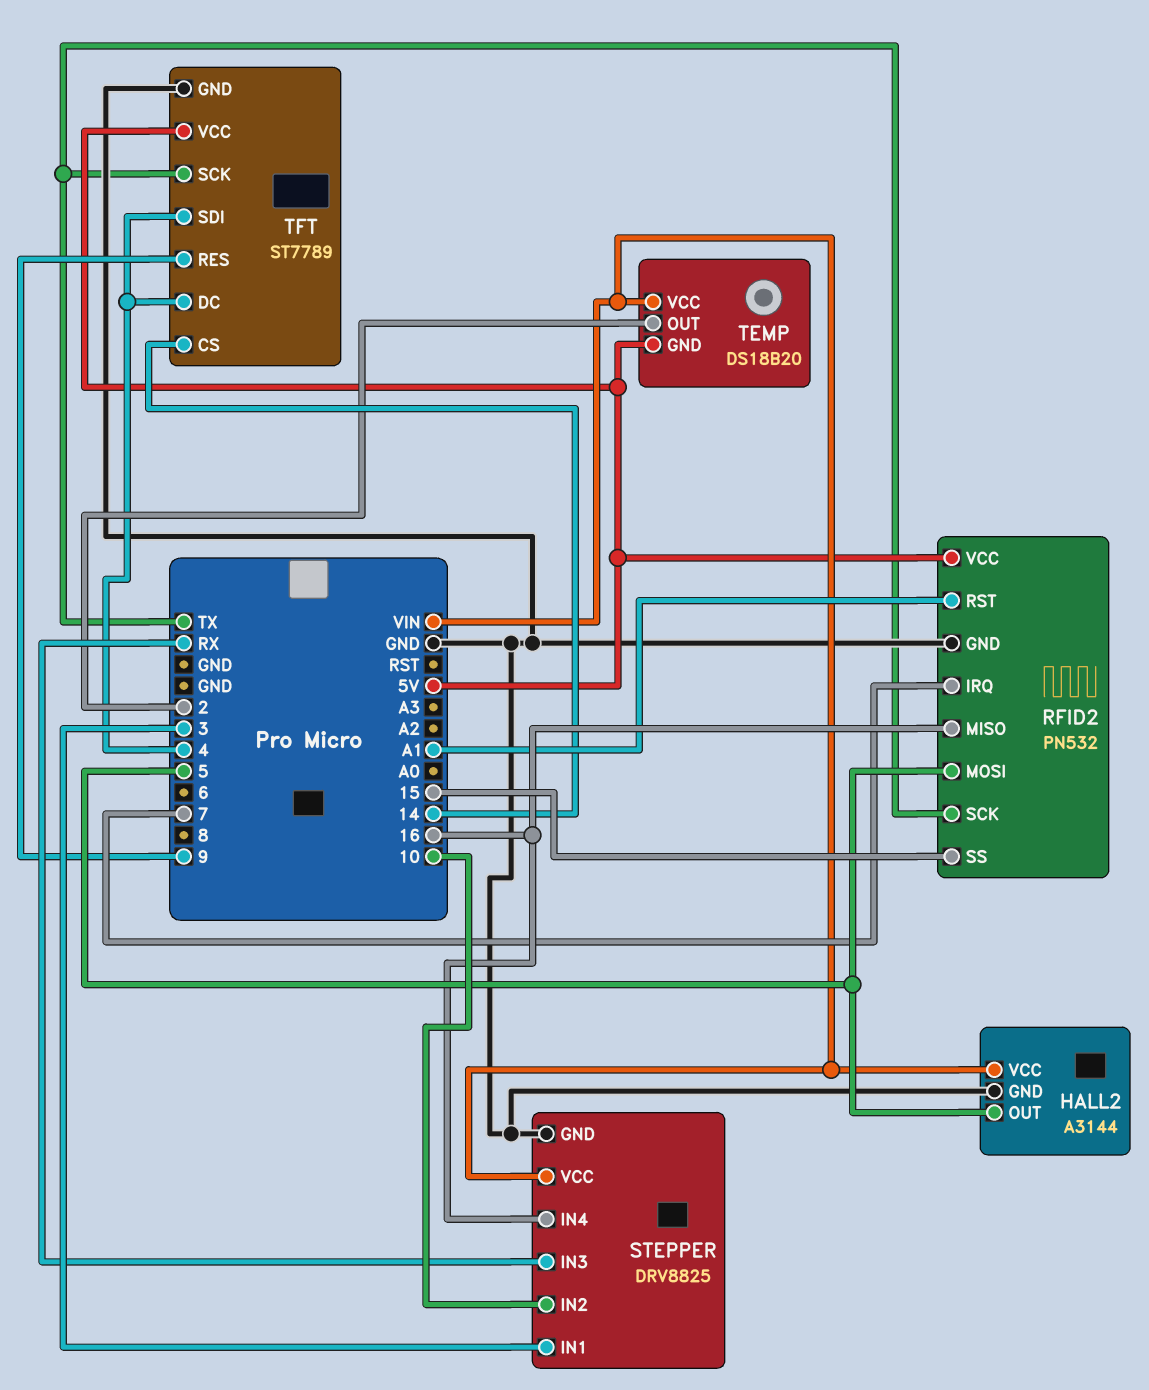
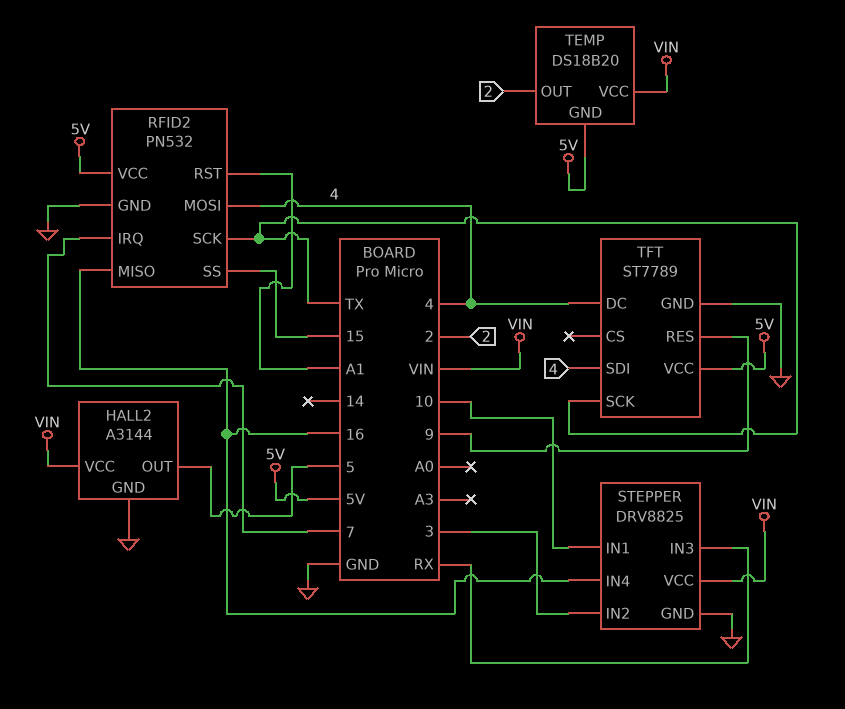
RFID2 pin MOSI: 5 -> 4
STEPPER pin IN1: 3 -> 10
STEPPER pin IN2: 10 -> 3
TFT pin CS: 14 -> none

